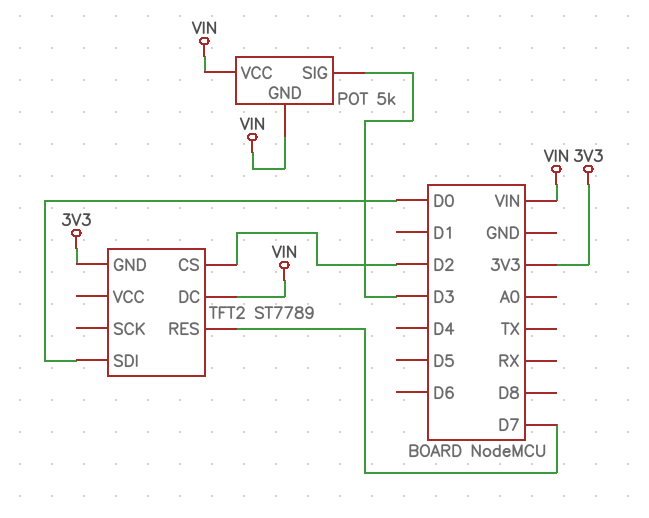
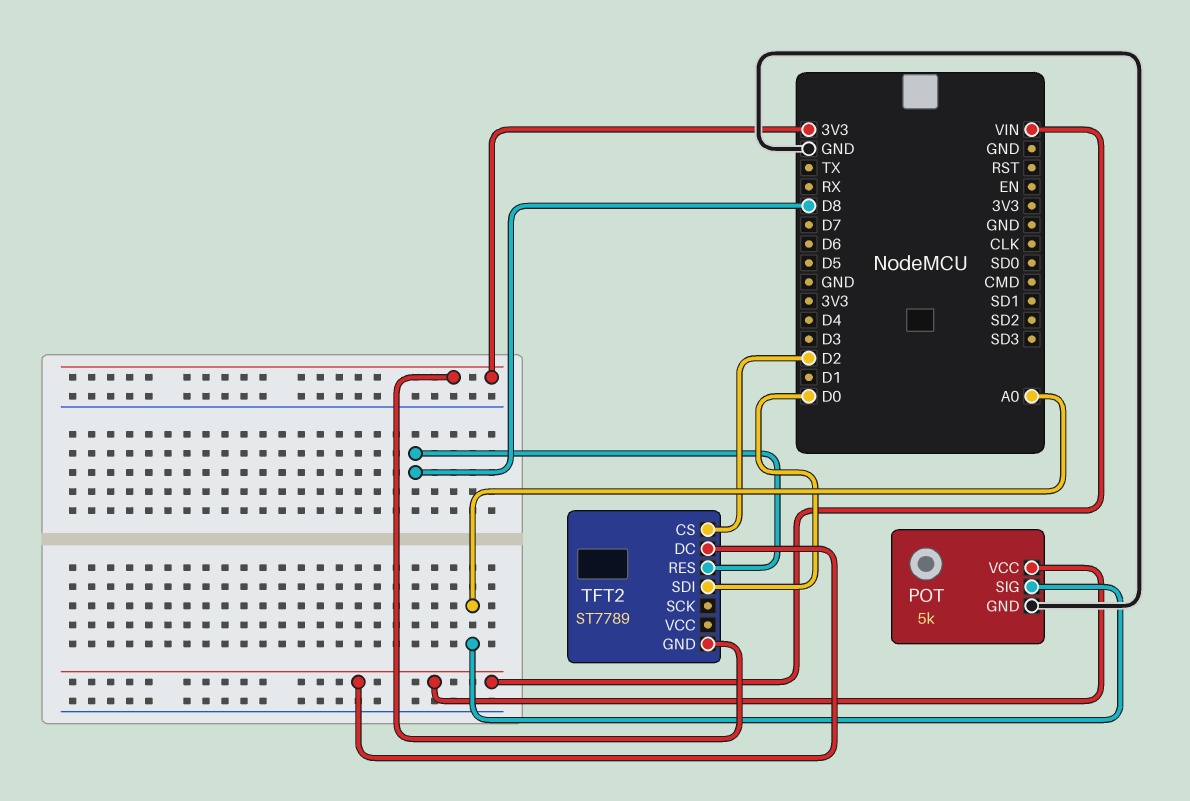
POT pin GND: VIN -> GND
POT pin SIG: D3 -> A0
TFT2 pin RES: D7 -> D8

